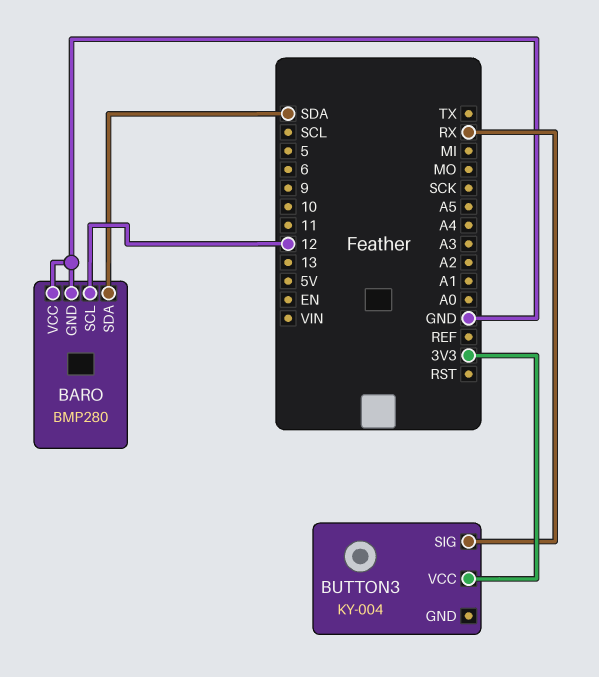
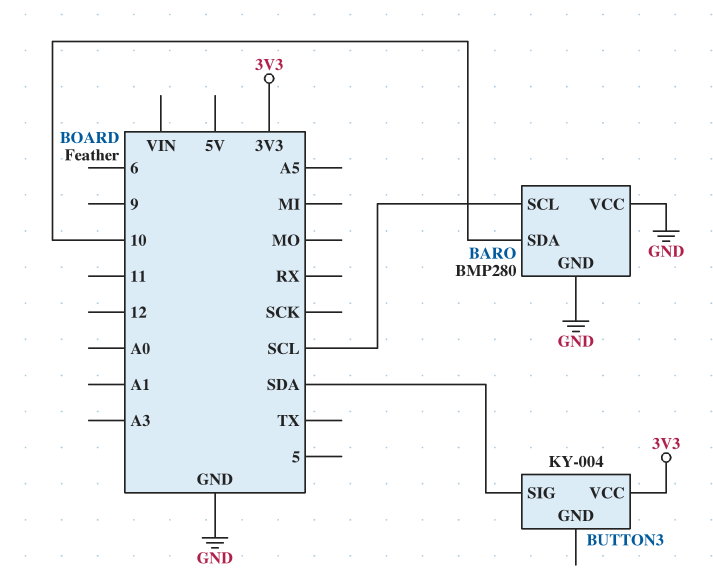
BARO pin SCL: 12 -> SCL
BARO pin SDA: SDA -> 10
BUTTON3 pin SIG: RX -> SDA

